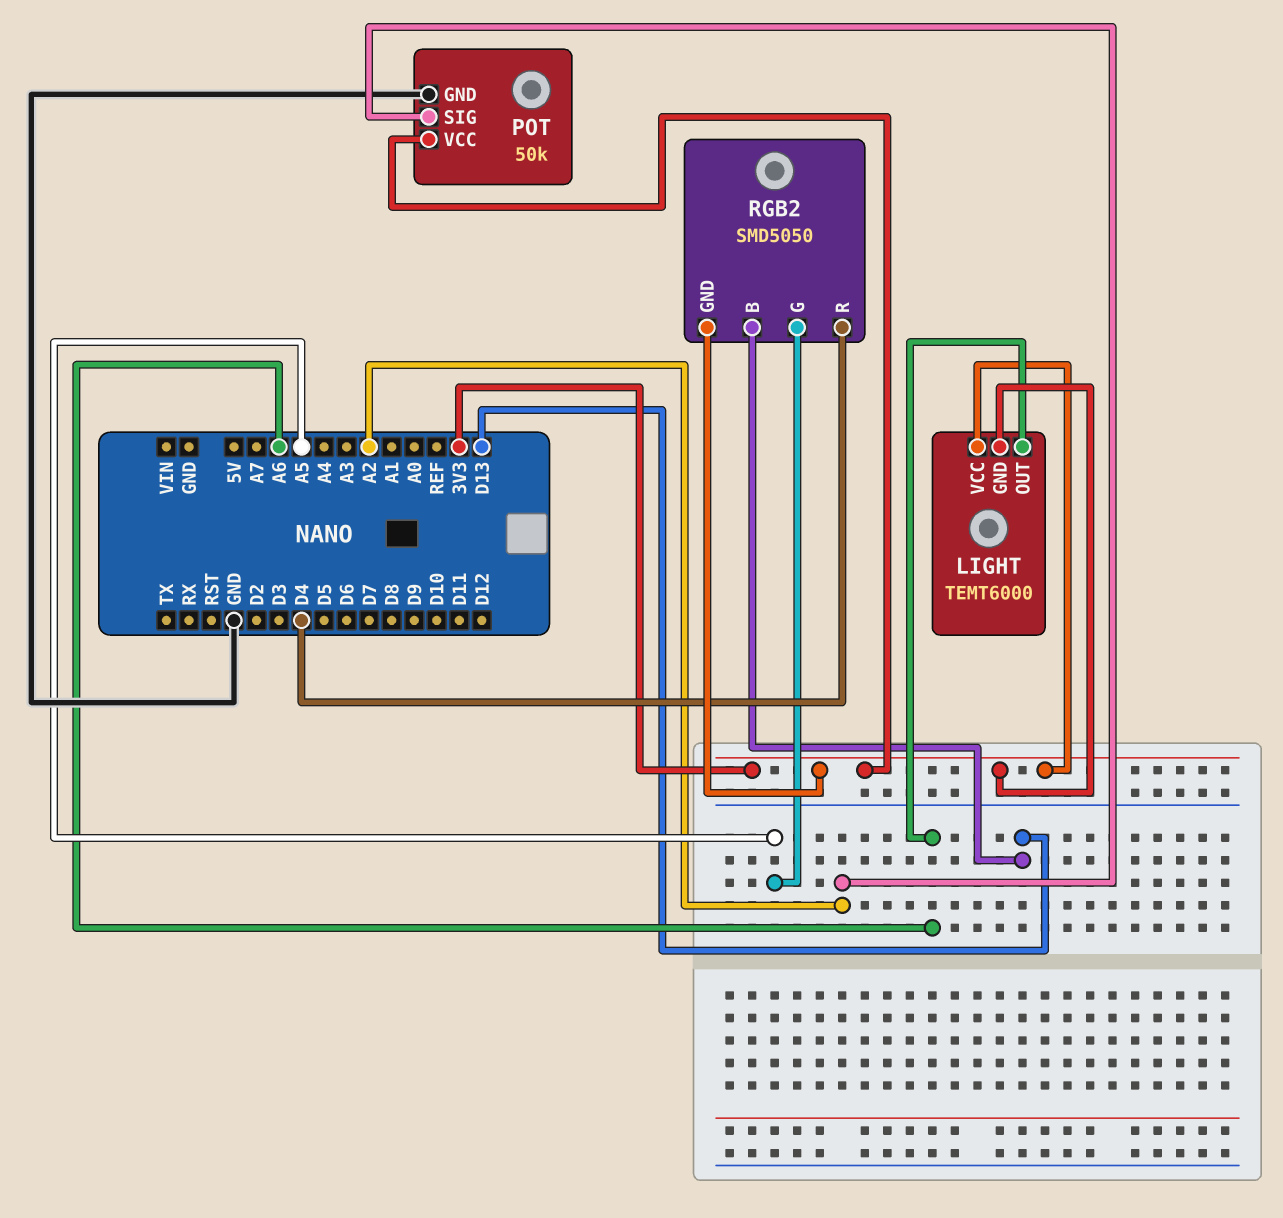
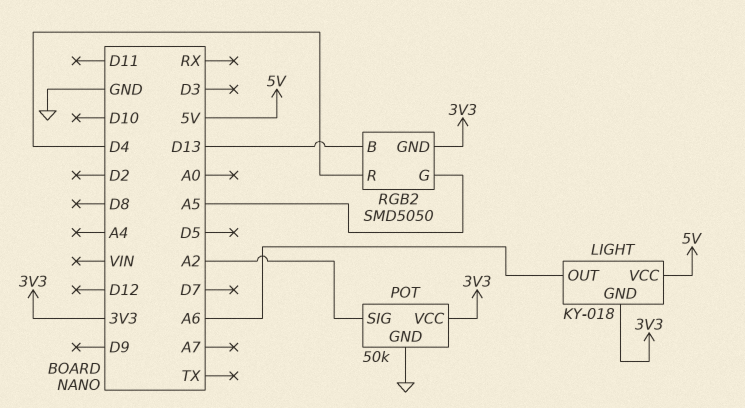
LIGHT: TEMT6000 -> KY-018
LIGHT pin VCC: 3V3 -> 5V

